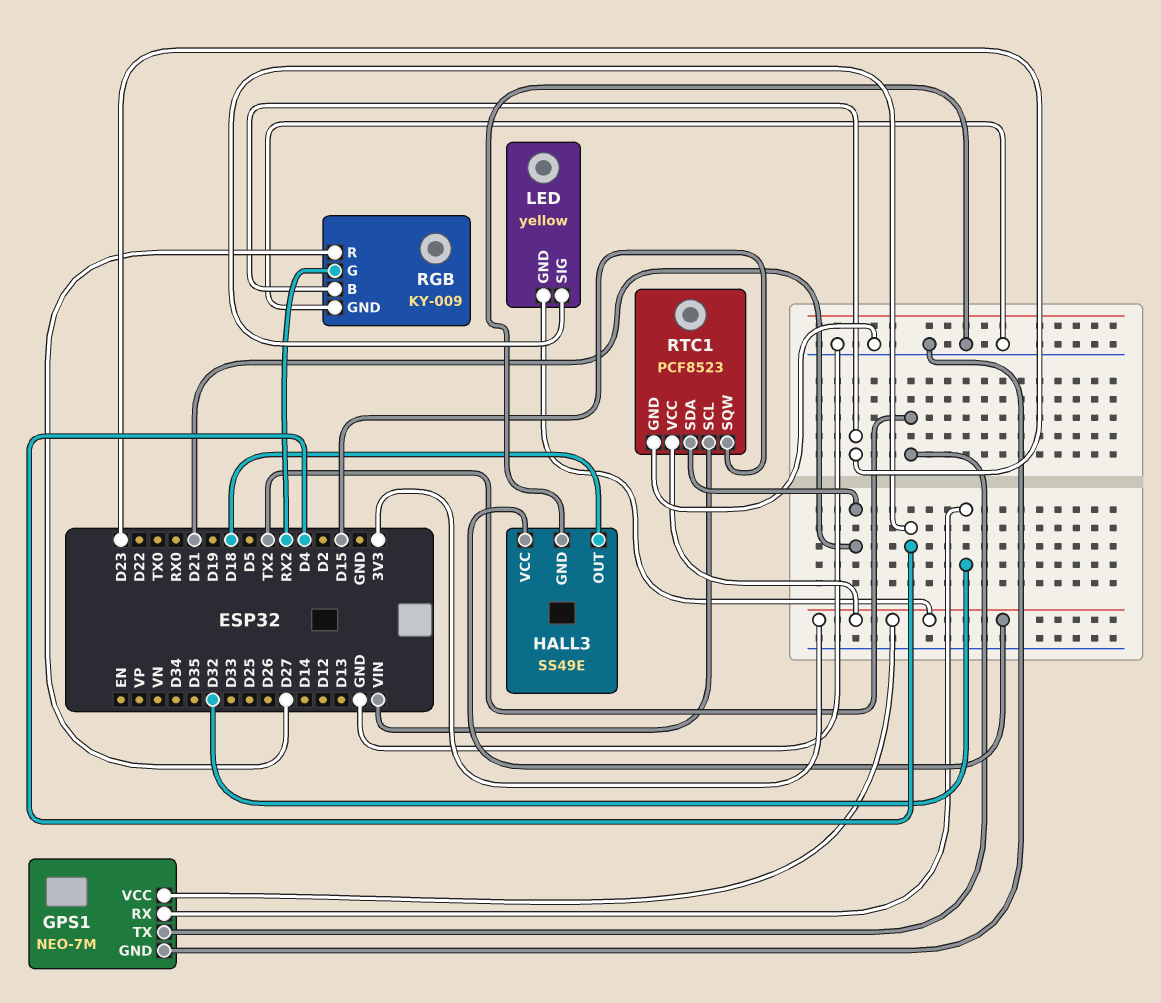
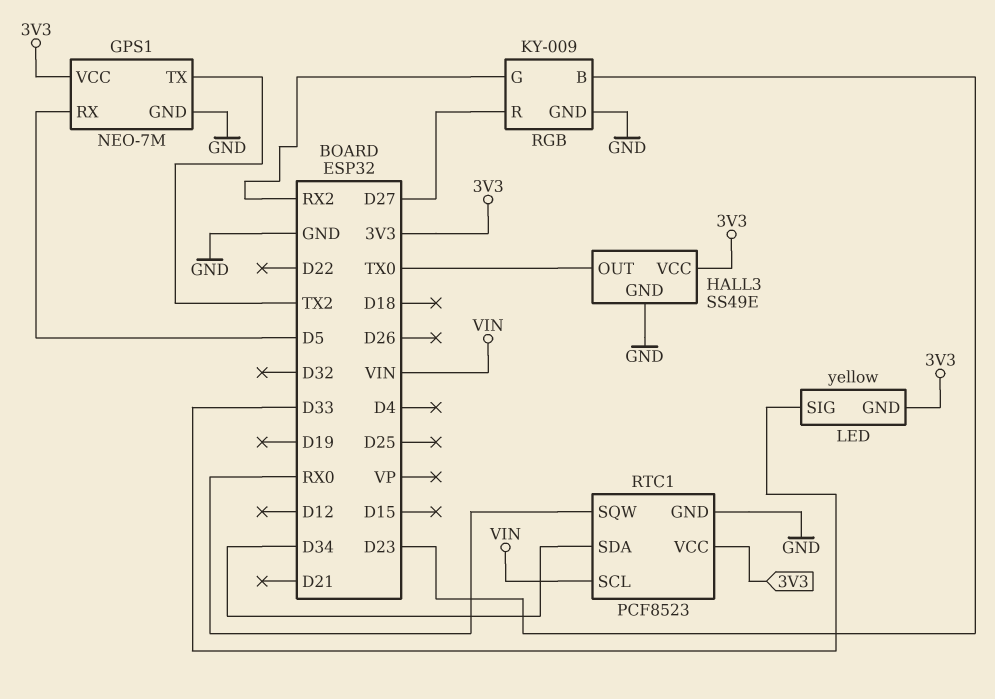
GPS1 pin RX: D32 -> D5
HALL3 pin OUT: D18 -> TX0
LED pin SIG: D4 -> D33
RTC1 pin SDA: D21 -> D34
RTC1 pin SQW: D15 -> RX0

